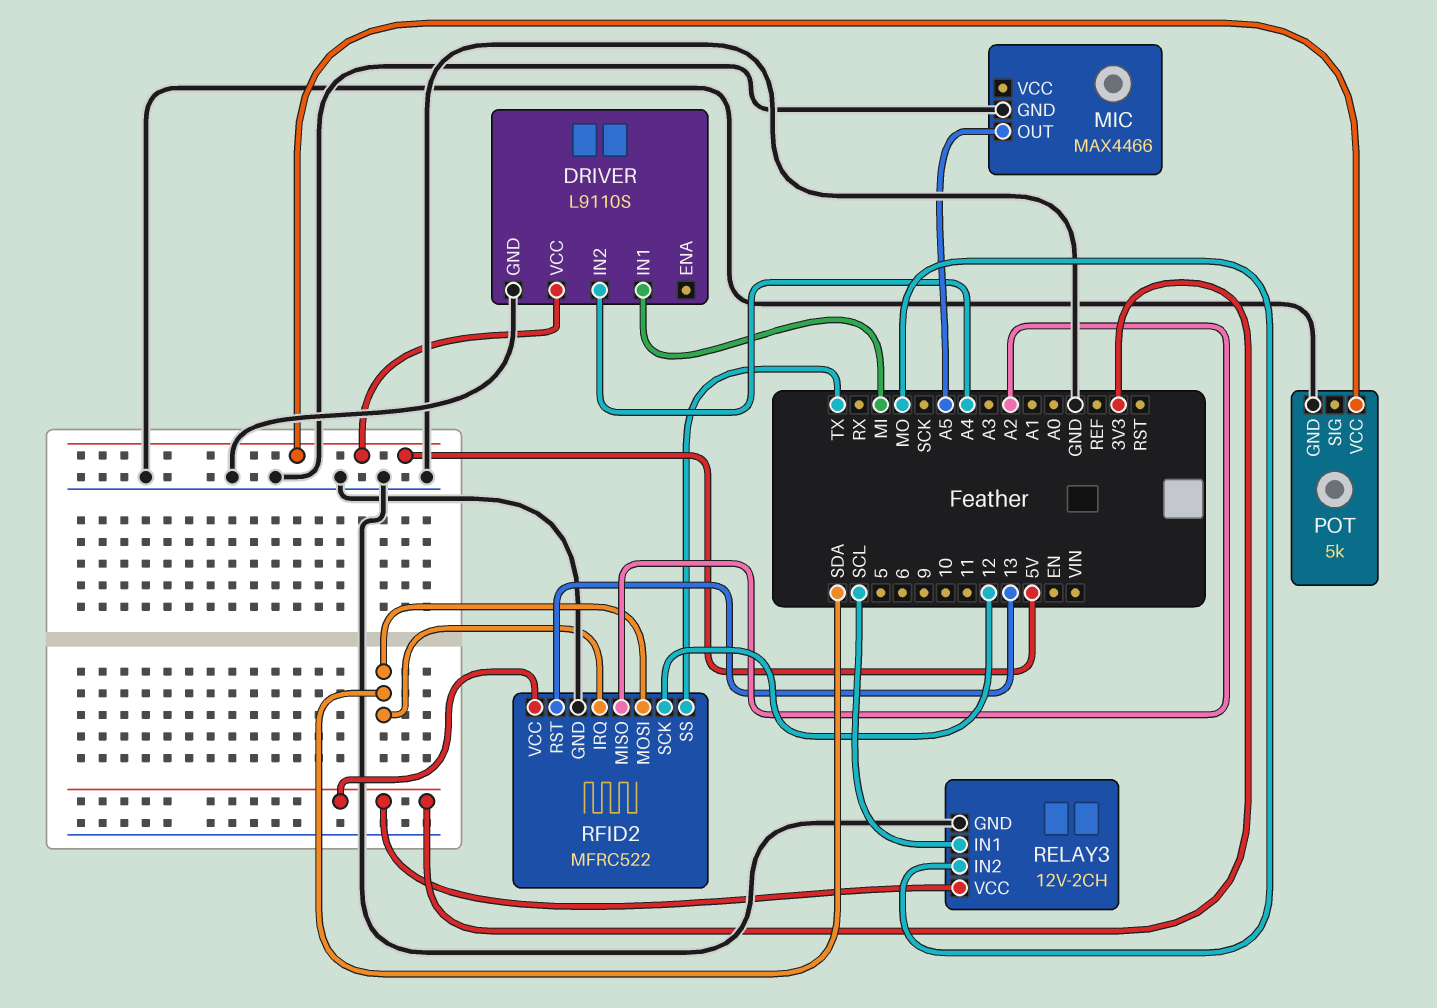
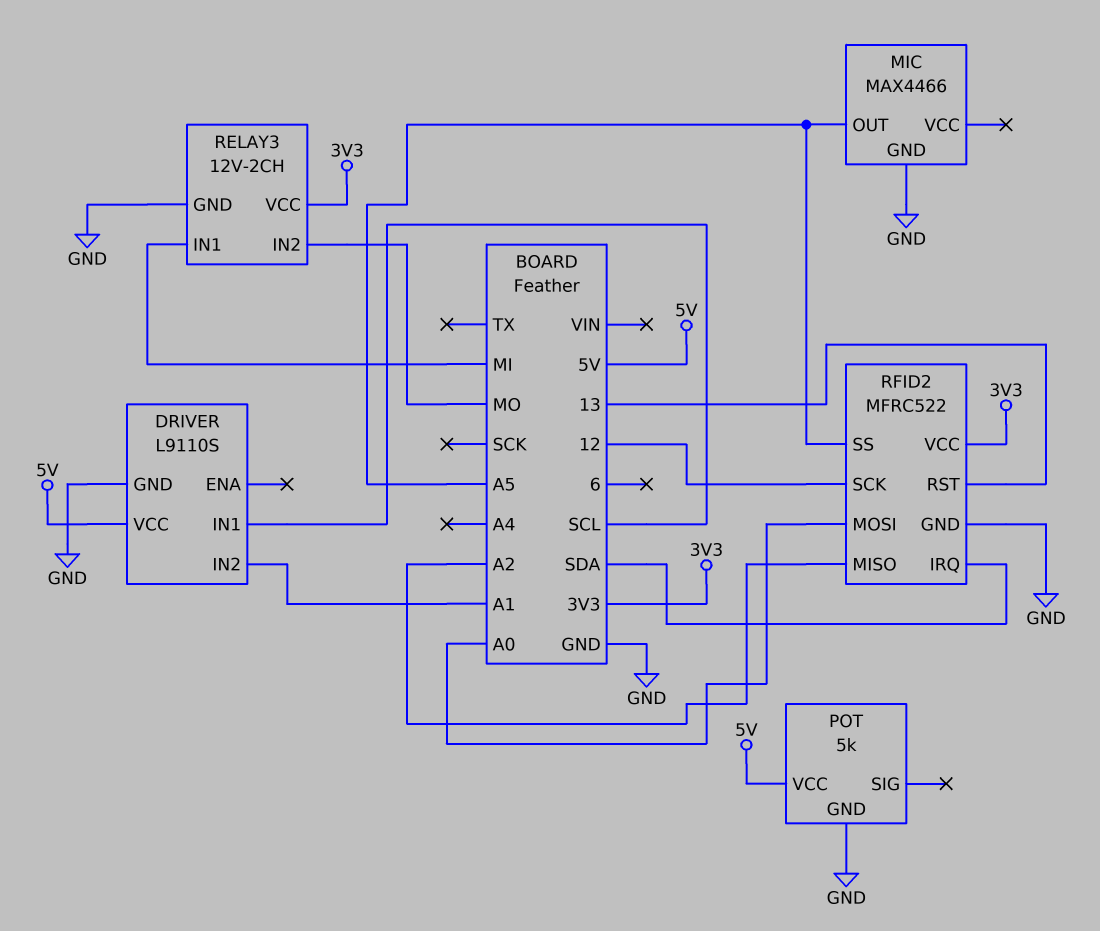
DRIVER pin IN1: MI -> SCL
DRIVER pin IN2: A4 -> A1
RELAY3 pin IN1: SCL -> MI
RFID2 pin MOSI: SDA -> A0
RFID2 pin SS: TX -> A5

